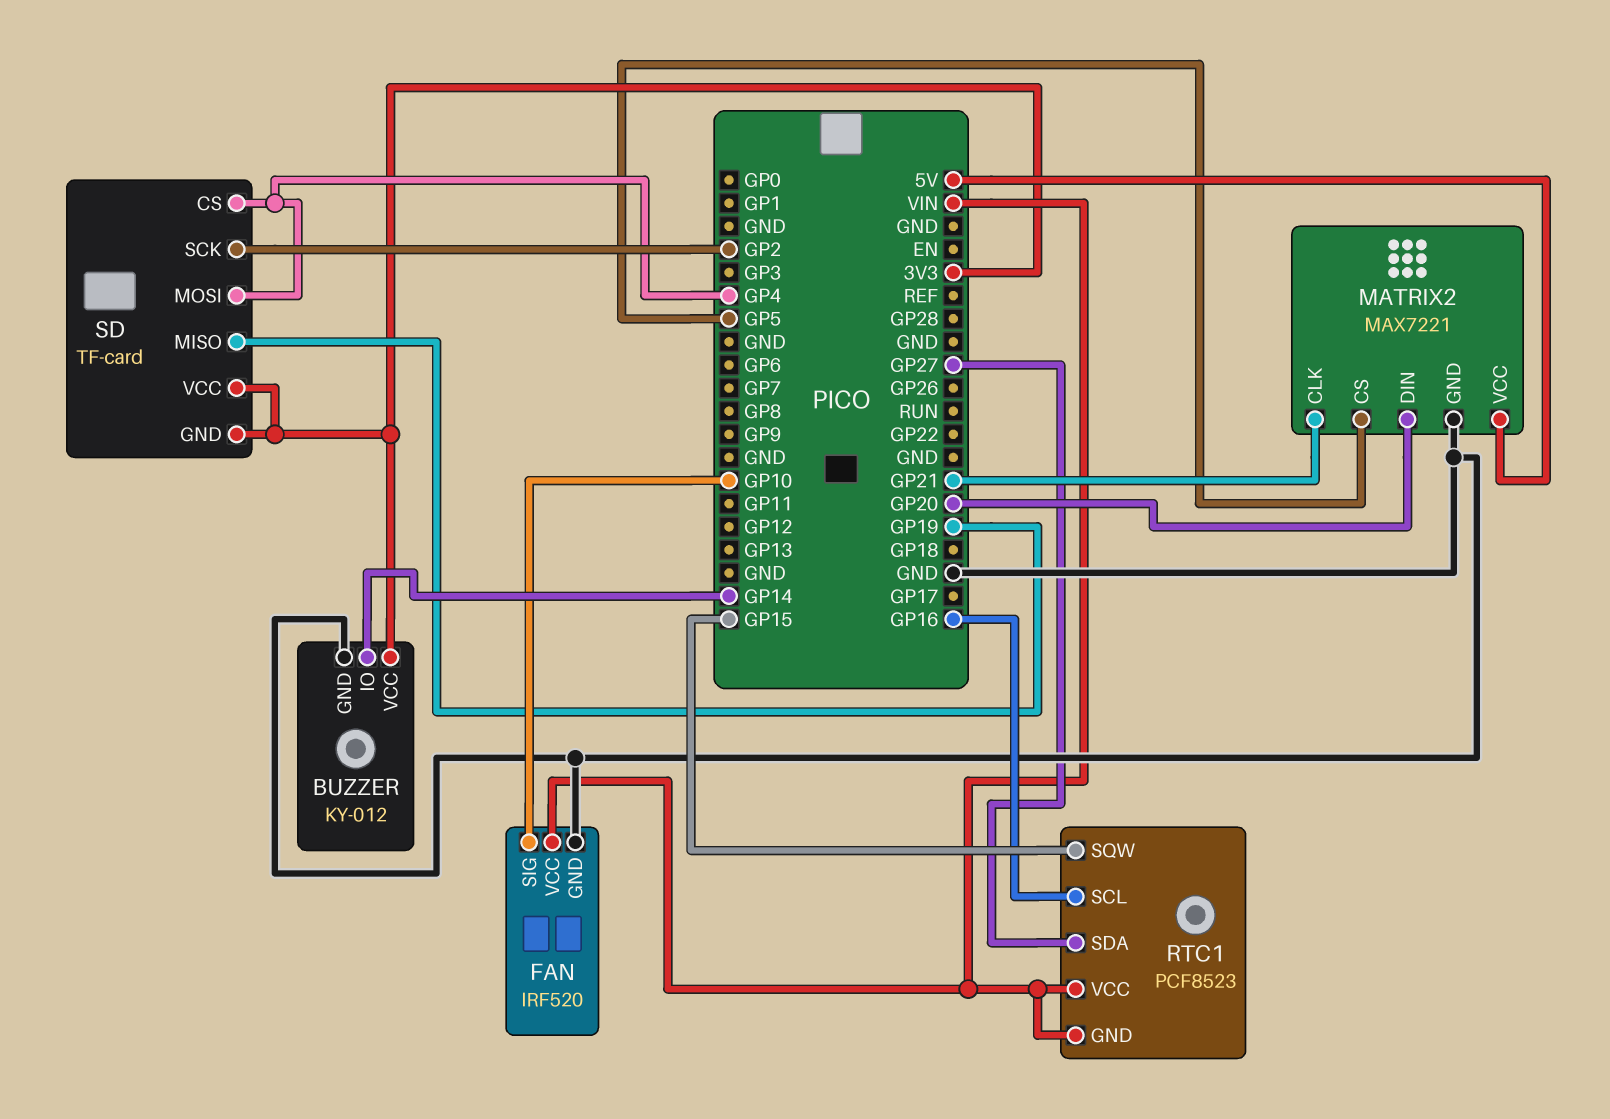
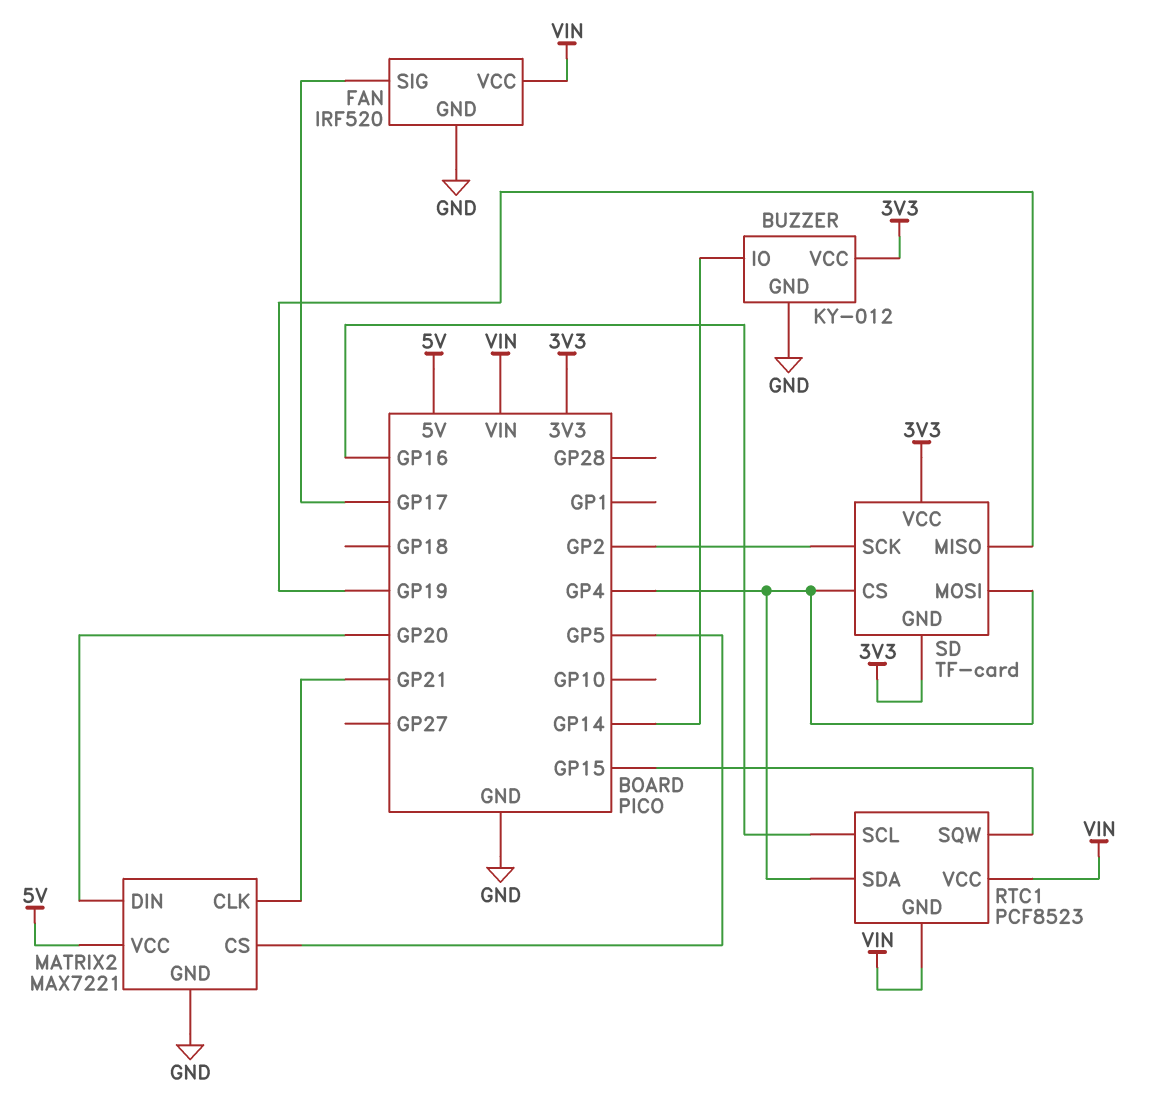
FAN pin SIG: GP10 -> GP17
RTC1 pin SDA: GP27 -> GP4

